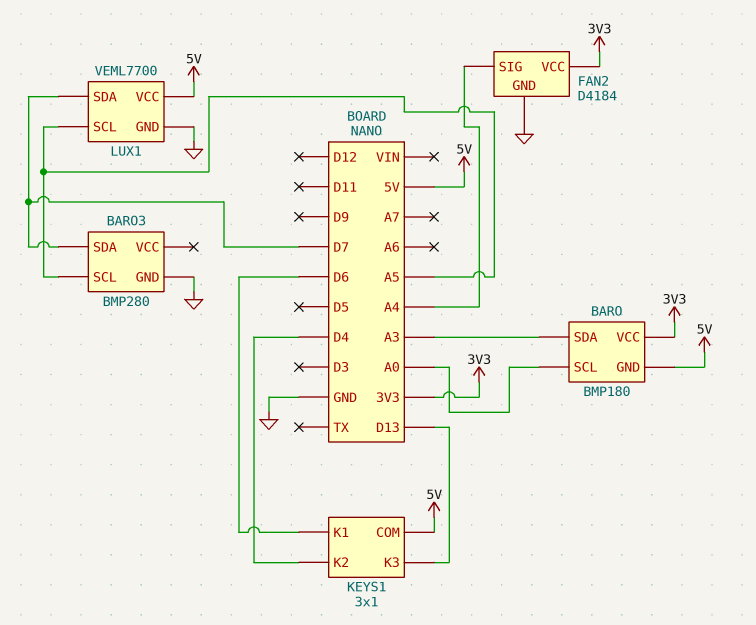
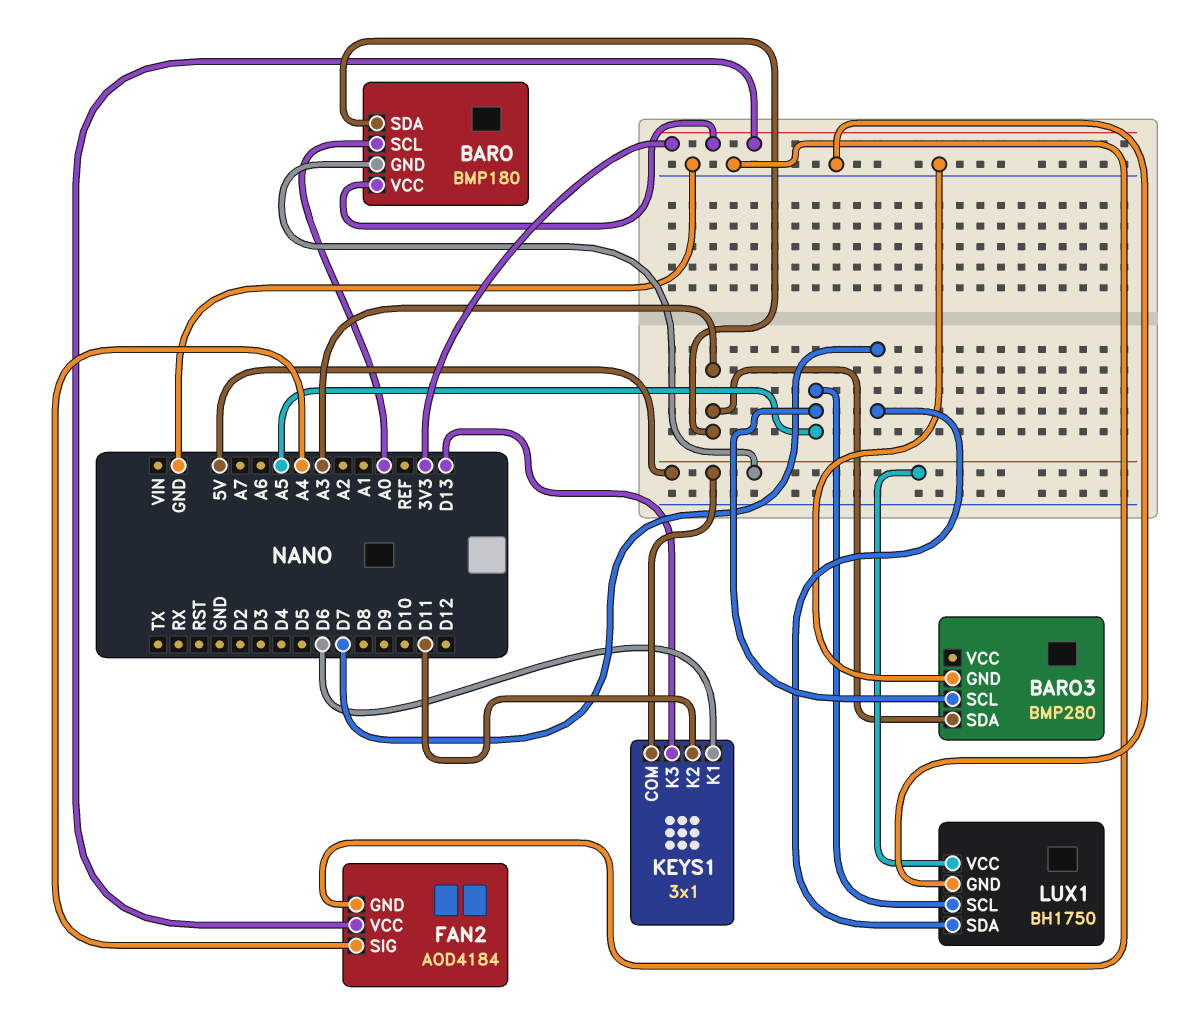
BARO3 pin SDA: D7 -> A3
FAN2: D4184 -> AOD4184
KEYS1 pin K2: D4 -> D11
LUX1: VEML7700 -> BH1750

